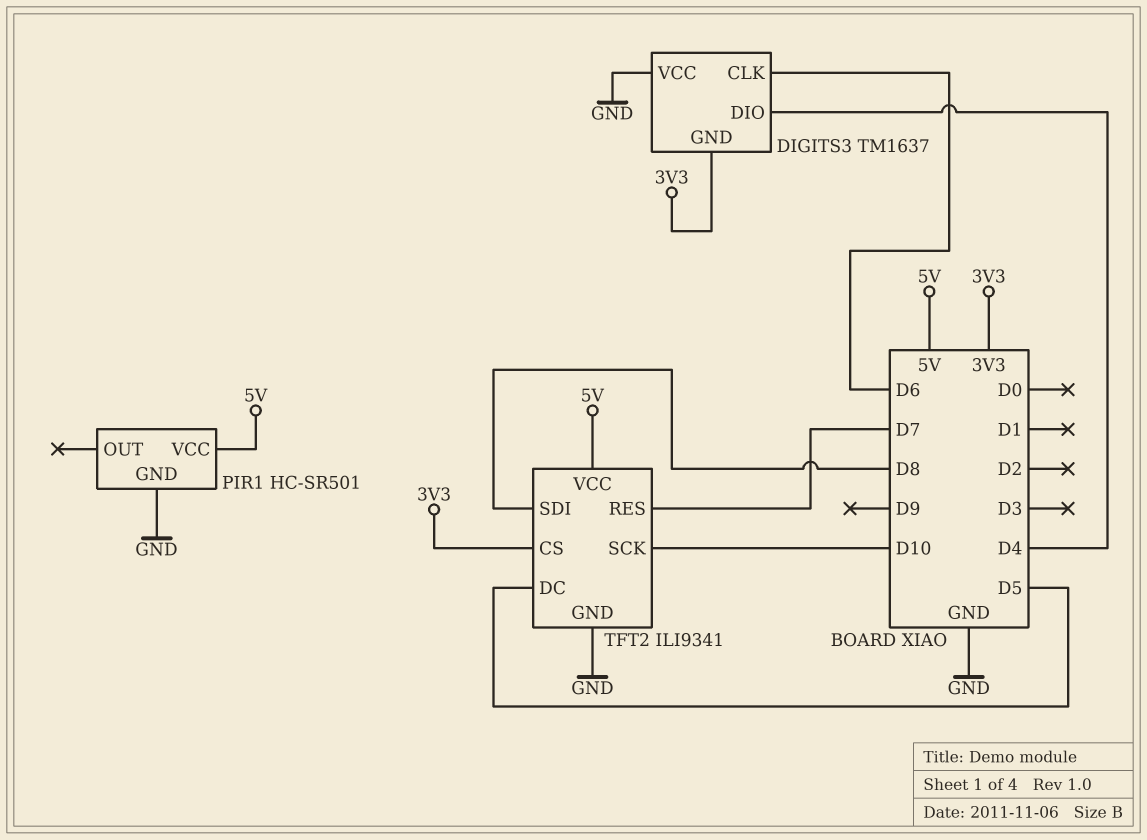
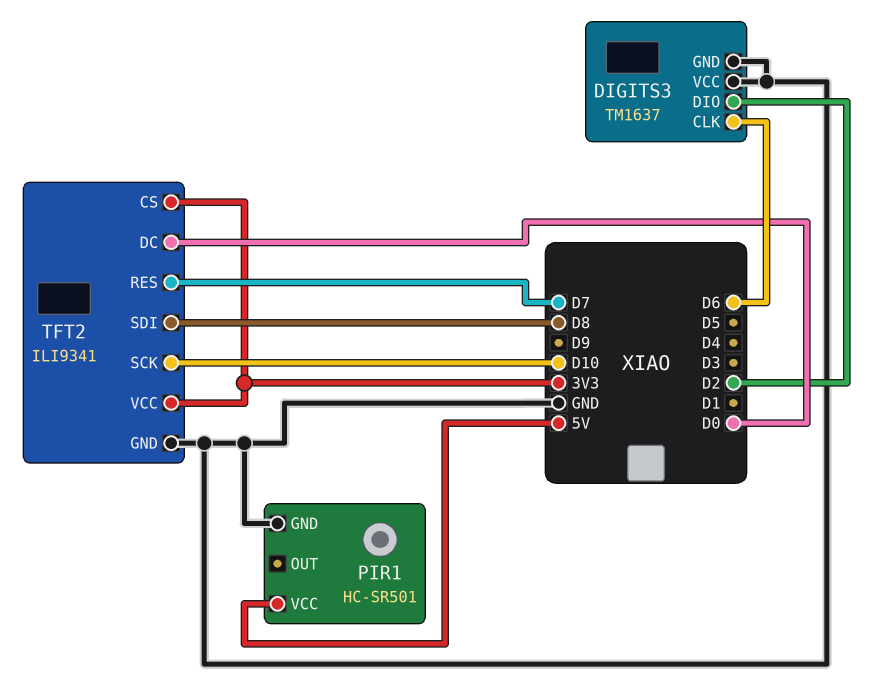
DIGITS3 pin DIO: D4 -> D2
DIGITS3 pin GND: 3V3 -> GND
TFT2 pin DC: D5 -> D0
TFT2 pin VCC: 5V -> 3V3

